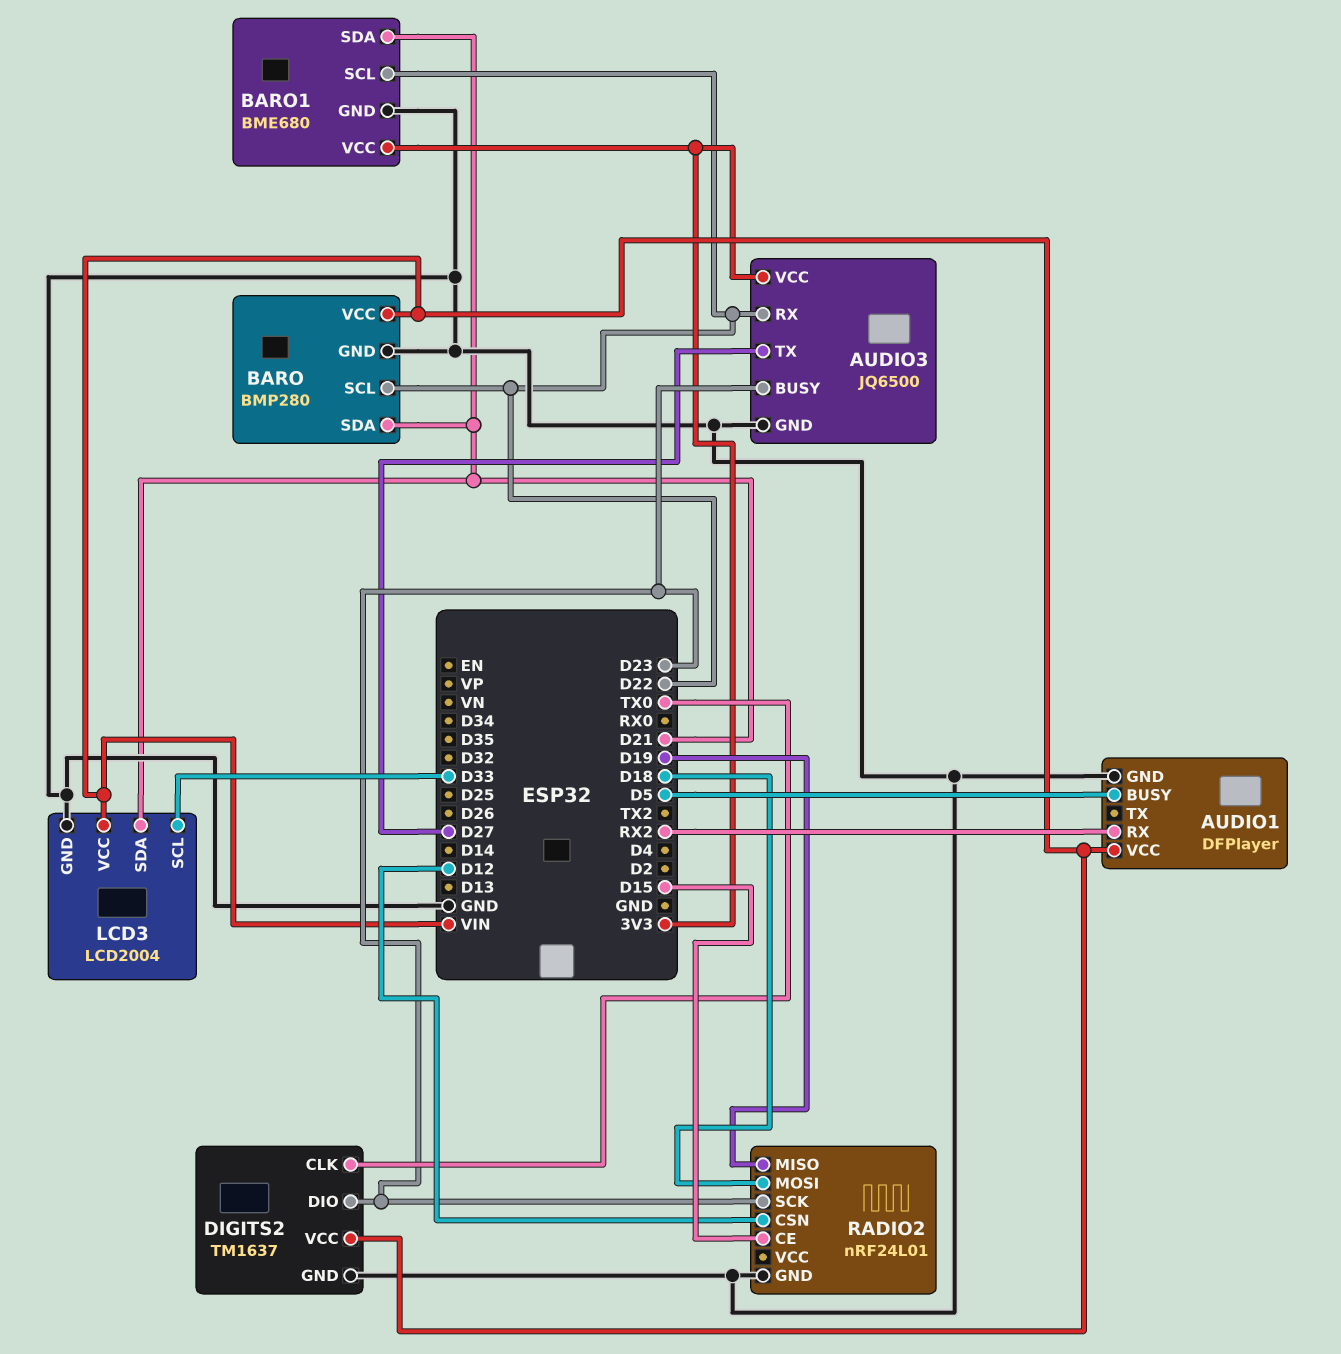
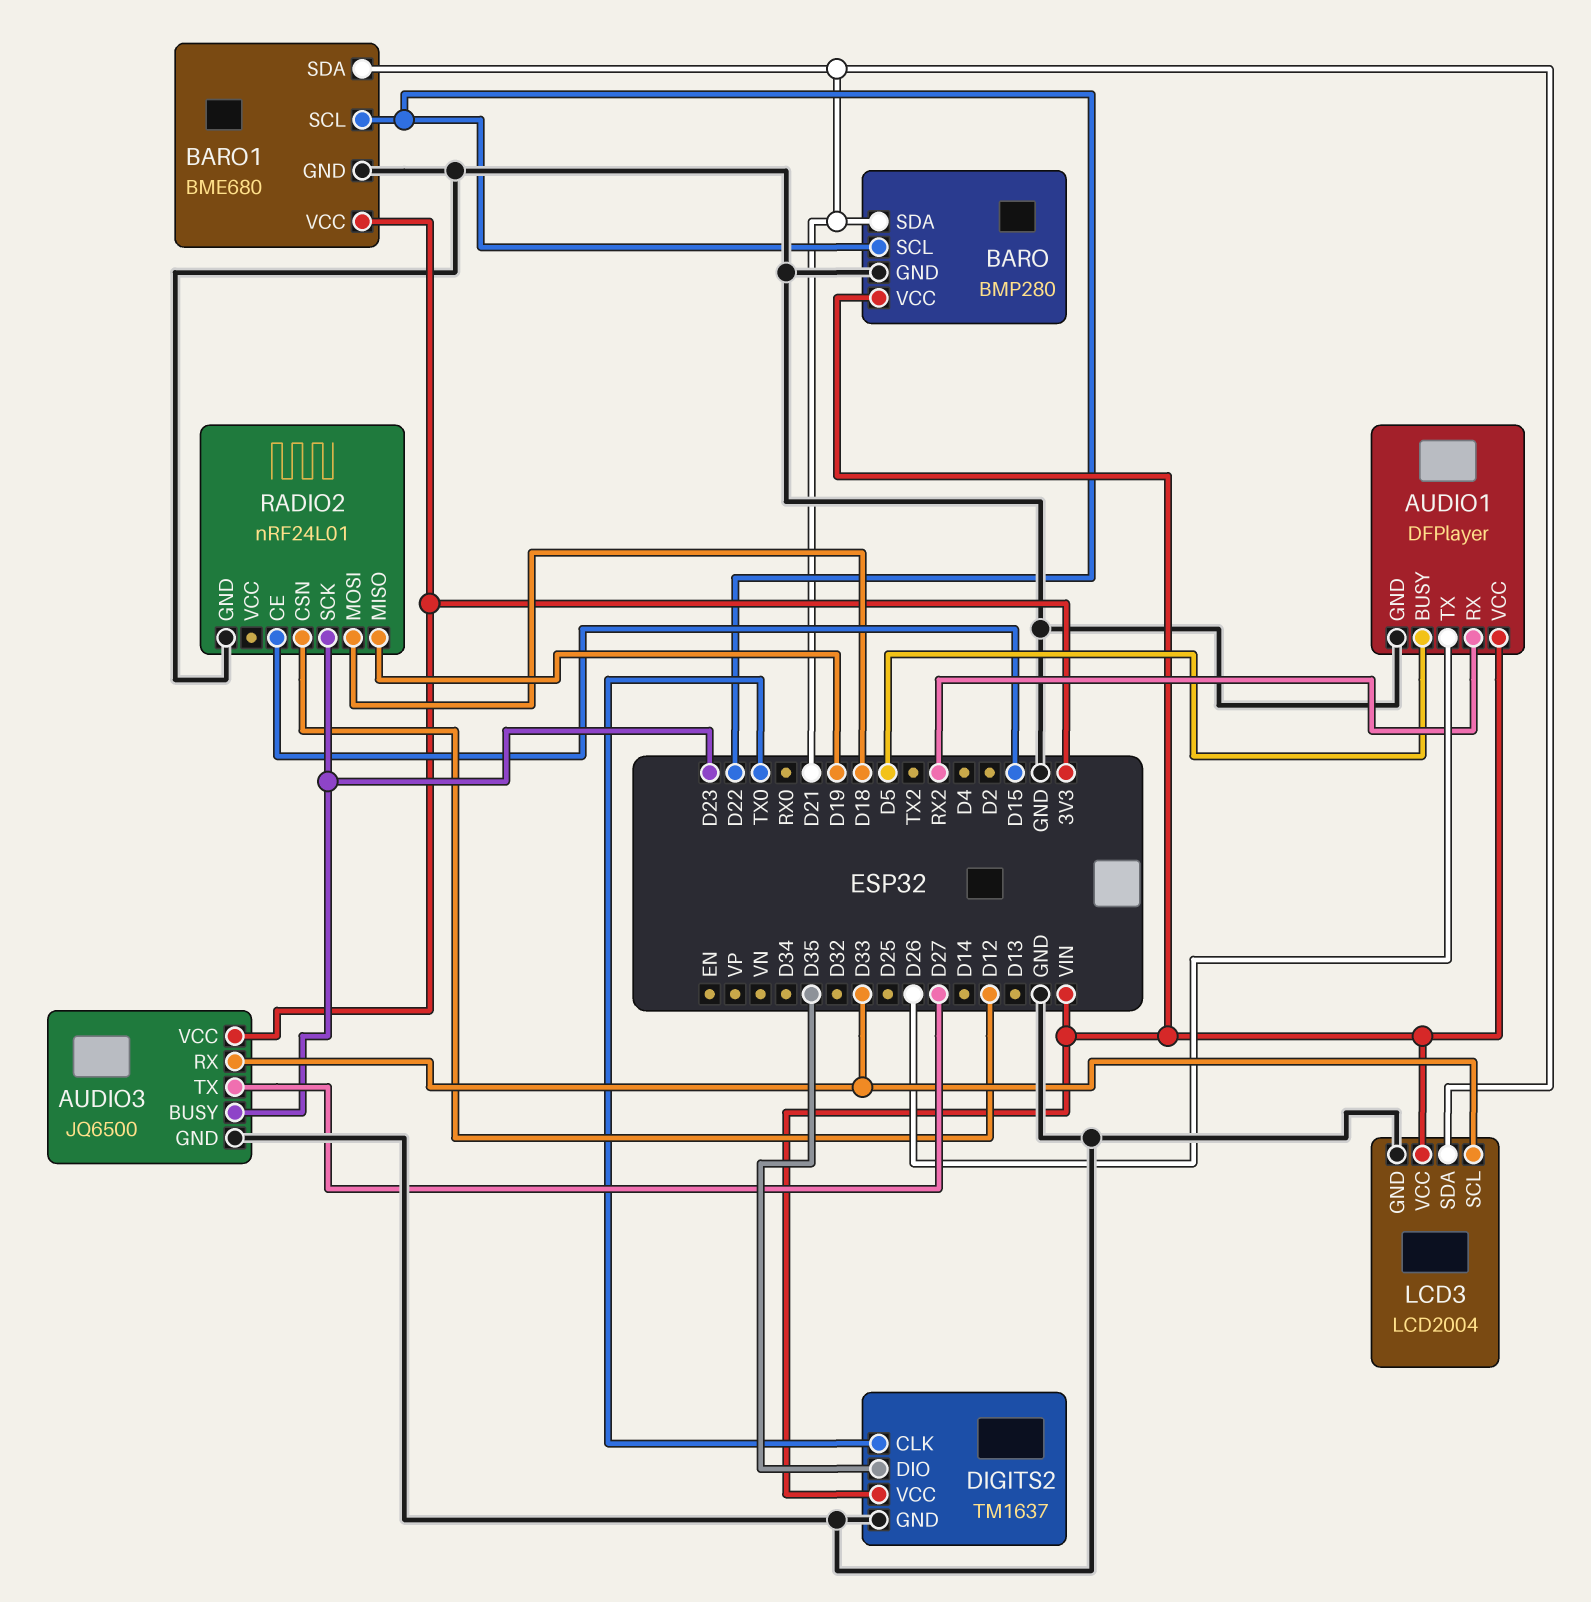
AUDIO1 pin TX: none -> D26
AUDIO3 pin RX: D22 -> D33
DIGITS2 pin DIO: D23 -> D35

